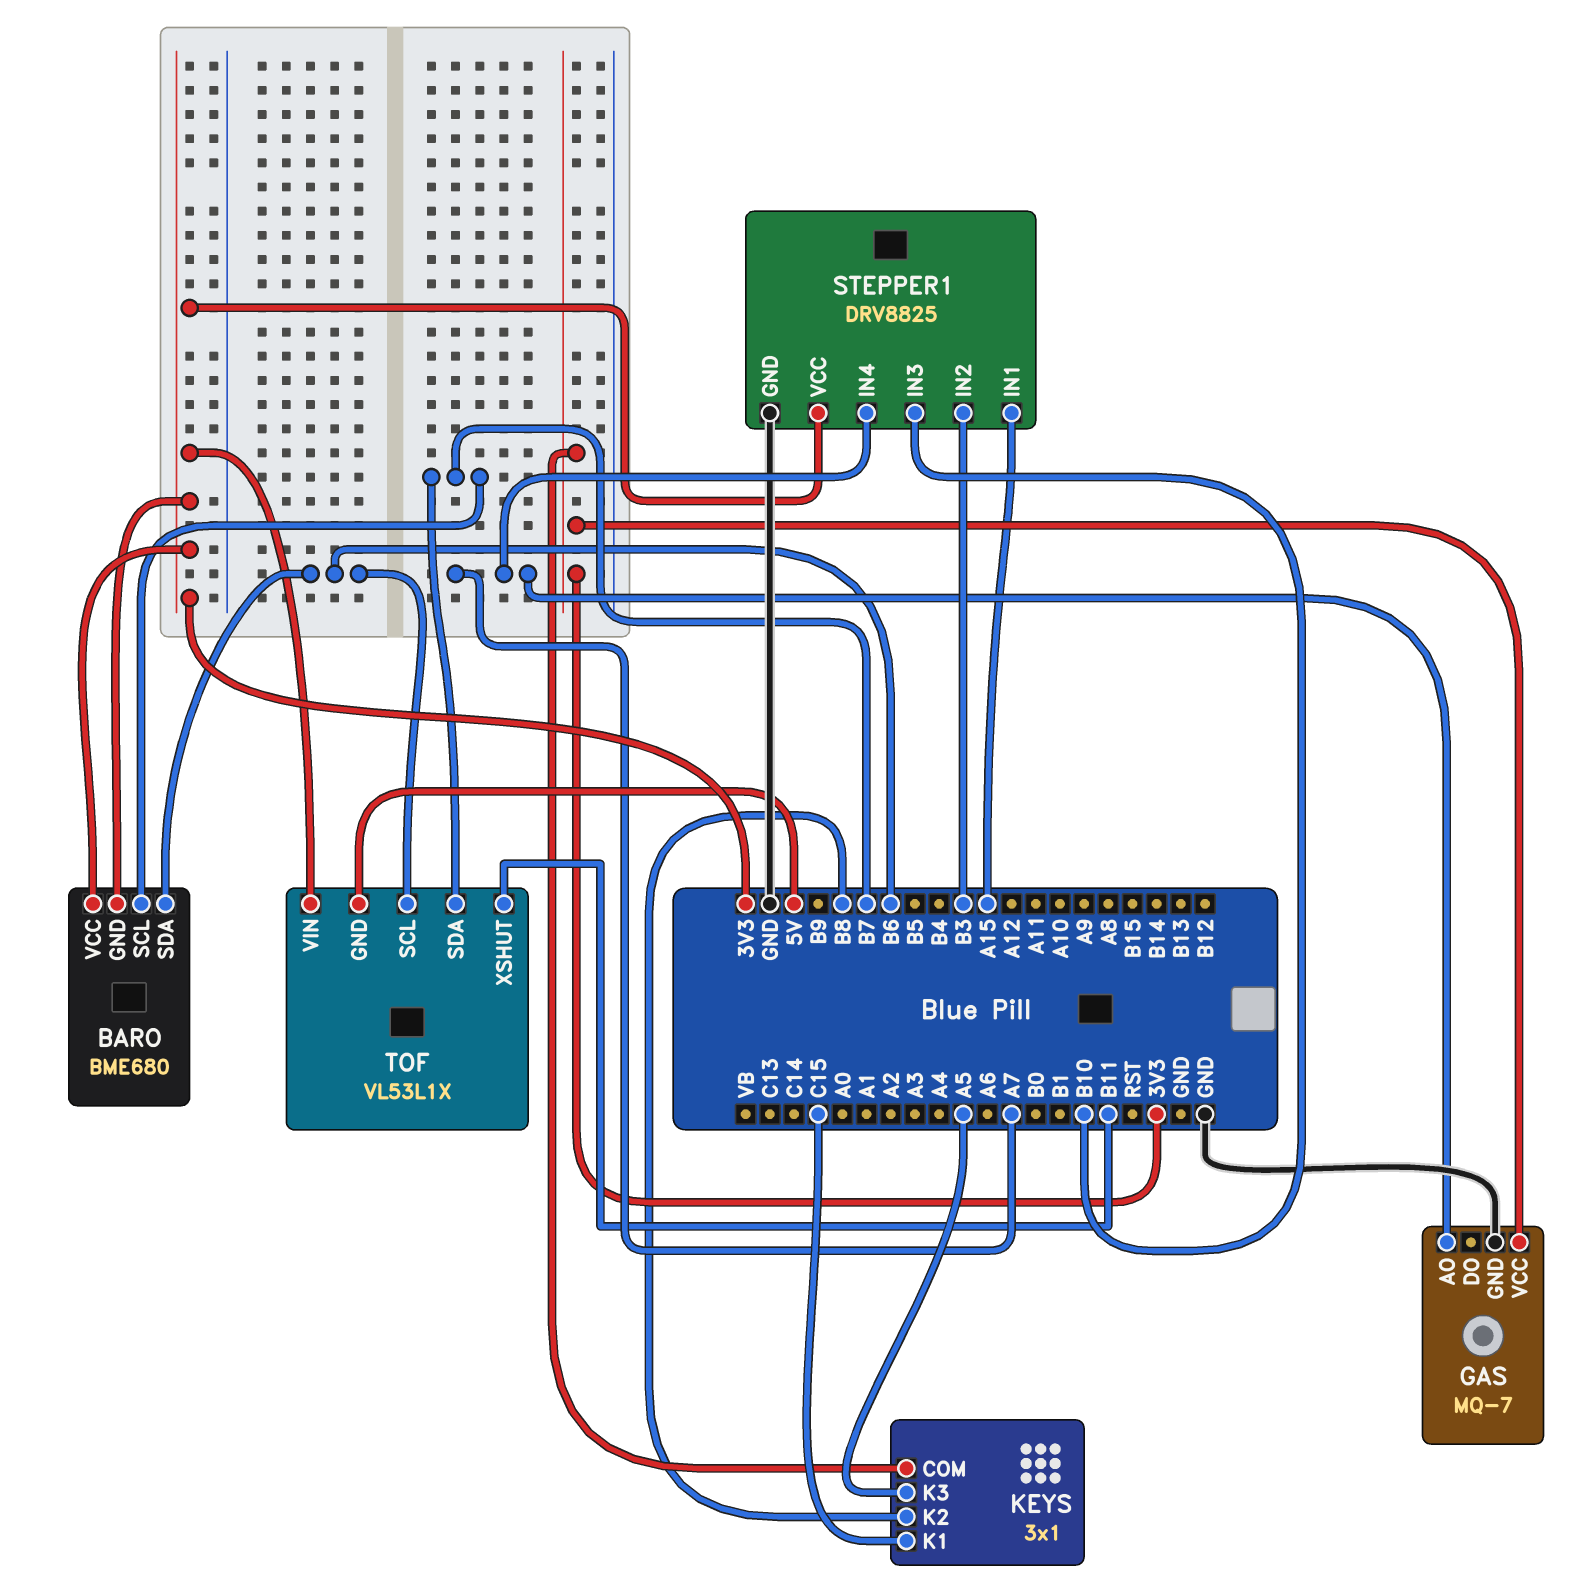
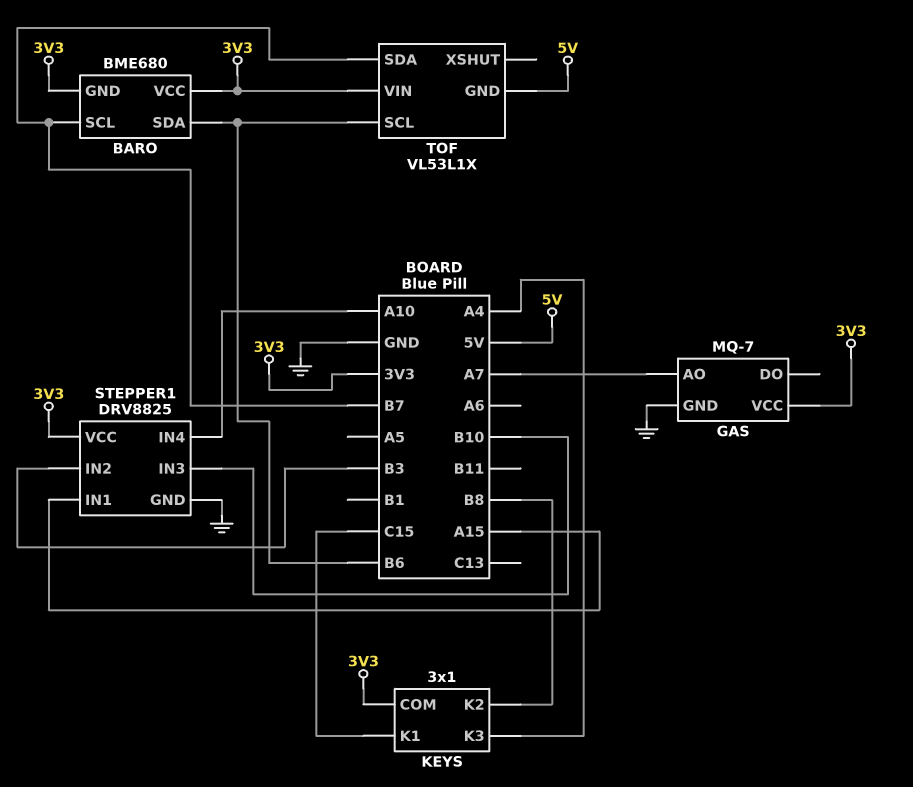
KEYS pin K3: A5 -> A4
STEPPER1 pin IN4: A7 -> A10
TOF pin XSHUT: B11 -> none

